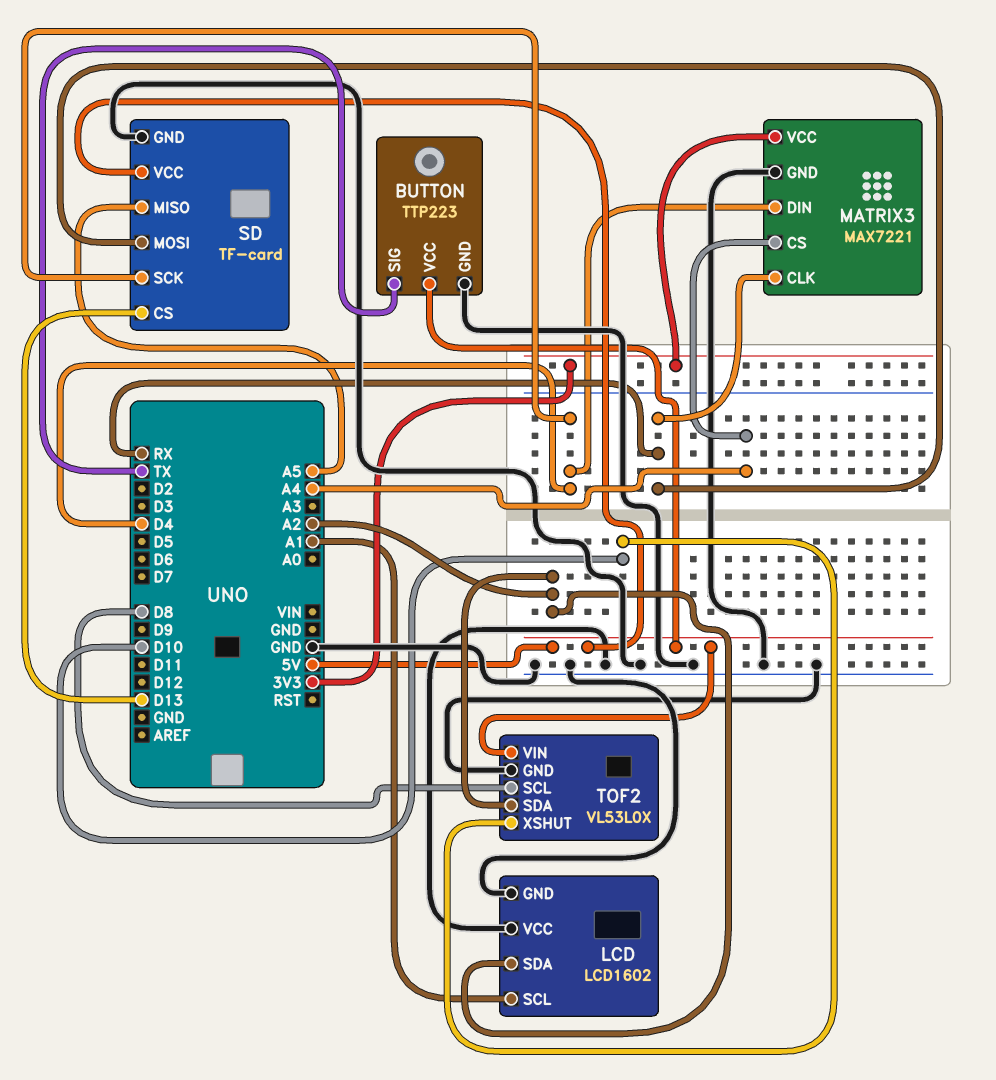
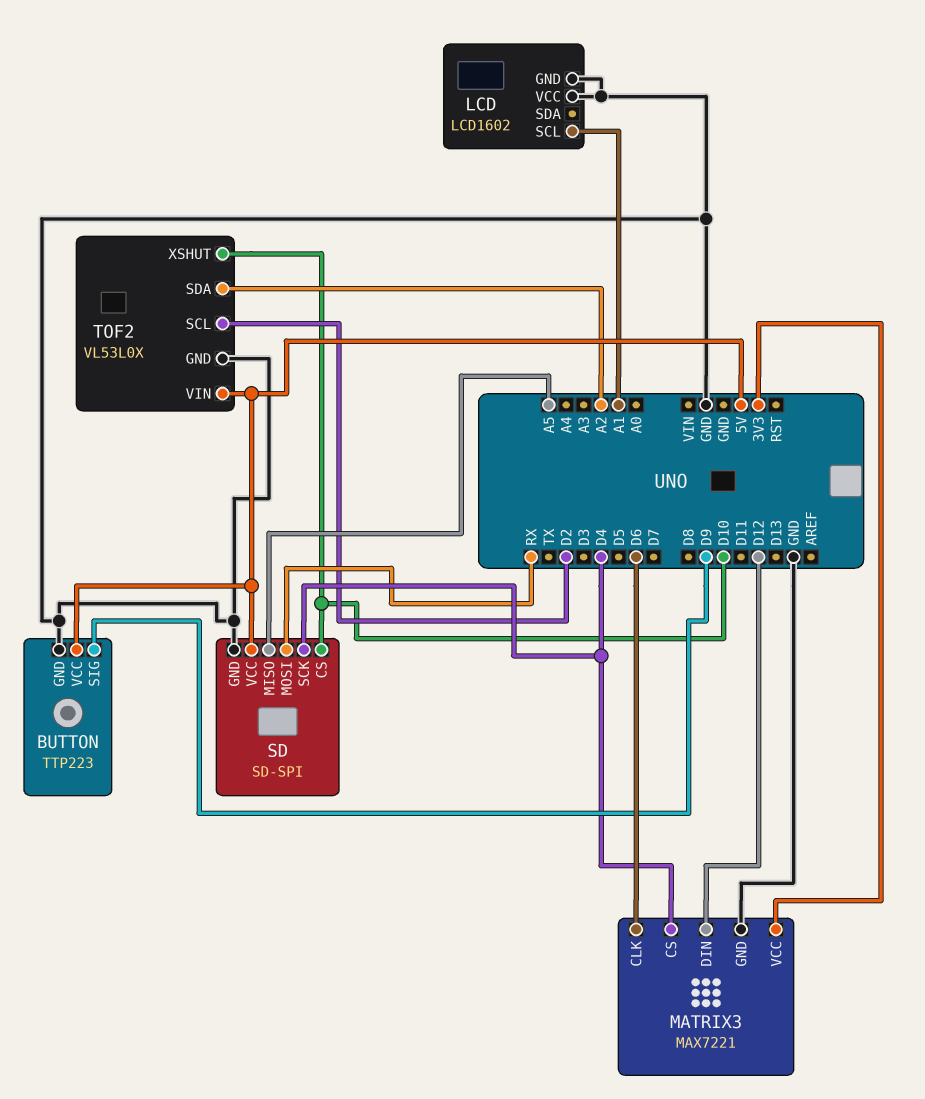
BUTTON pin SIG: TX -> D9
LCD pin SDA: A2 -> none
MATRIX3 pin CLK: RX -> D6
MATRIX3 pin CS: A4 -> D4
MATRIX3 pin DIN: D4 -> D12
SD: TF-card -> SD-SPI
SD pin CS: D13 -> D10
TOF2 pin SCL: D8 -> D2

